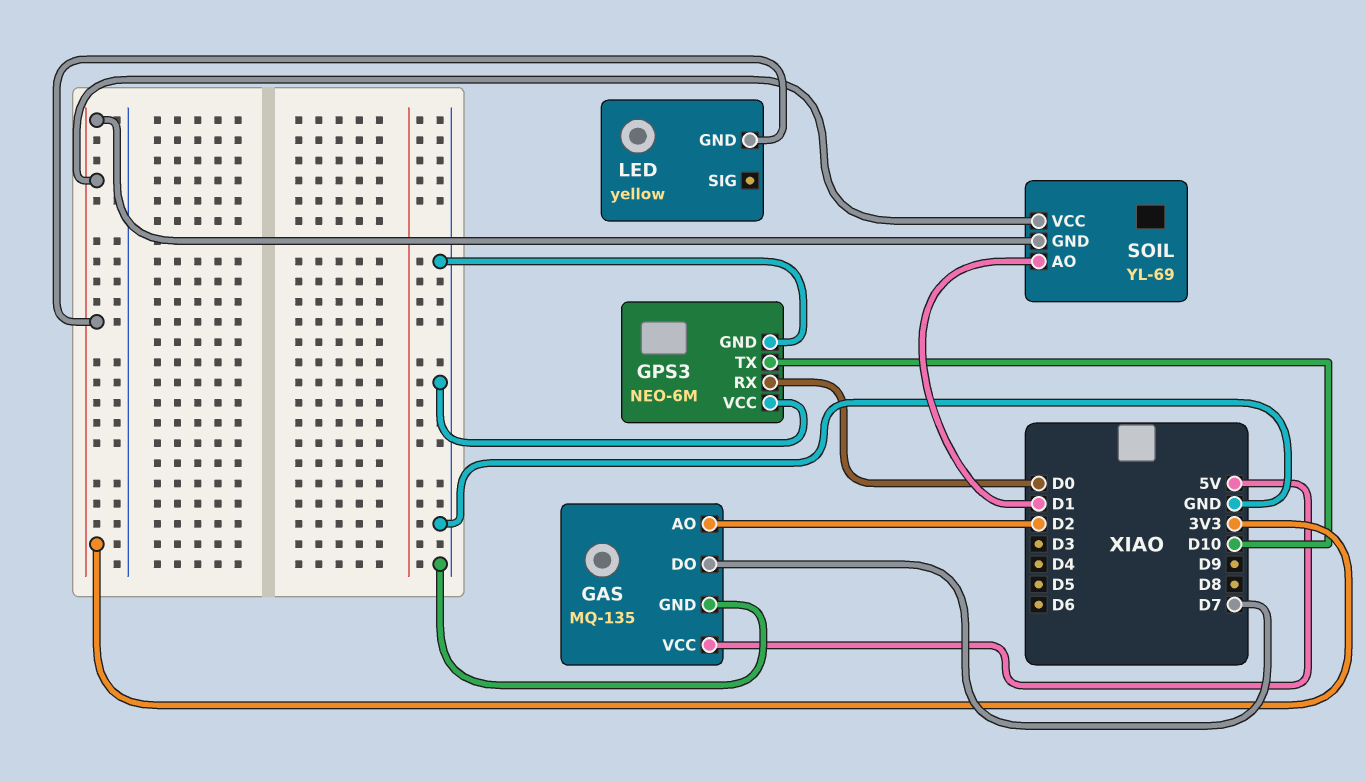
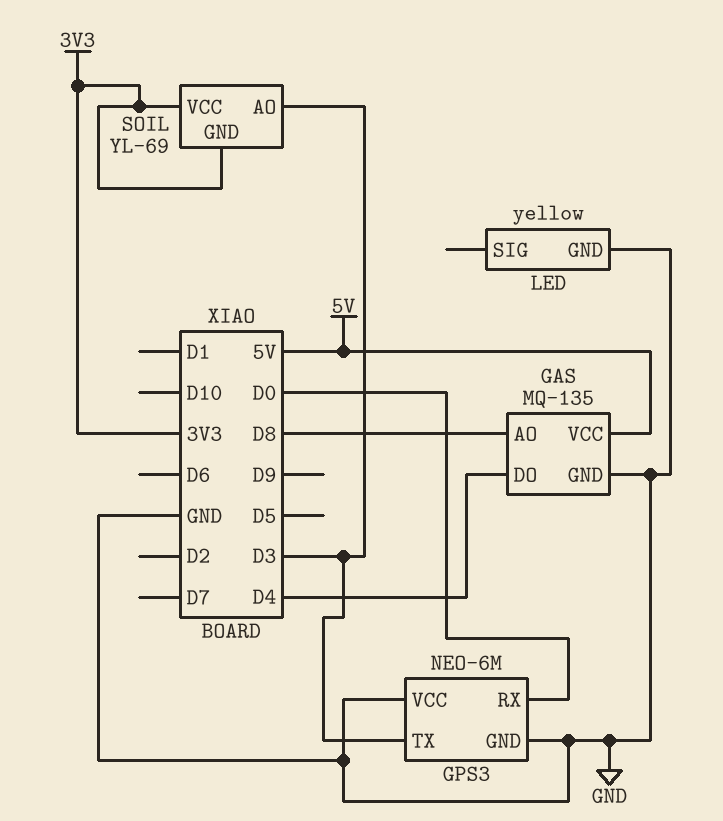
GAS pin AO: D2 -> D8
GAS pin DO: D7 -> D4
GPS3 pin TX: D10 -> D3
LED pin GND: 3V3 -> GND
SOIL pin AO: D1 -> D3

